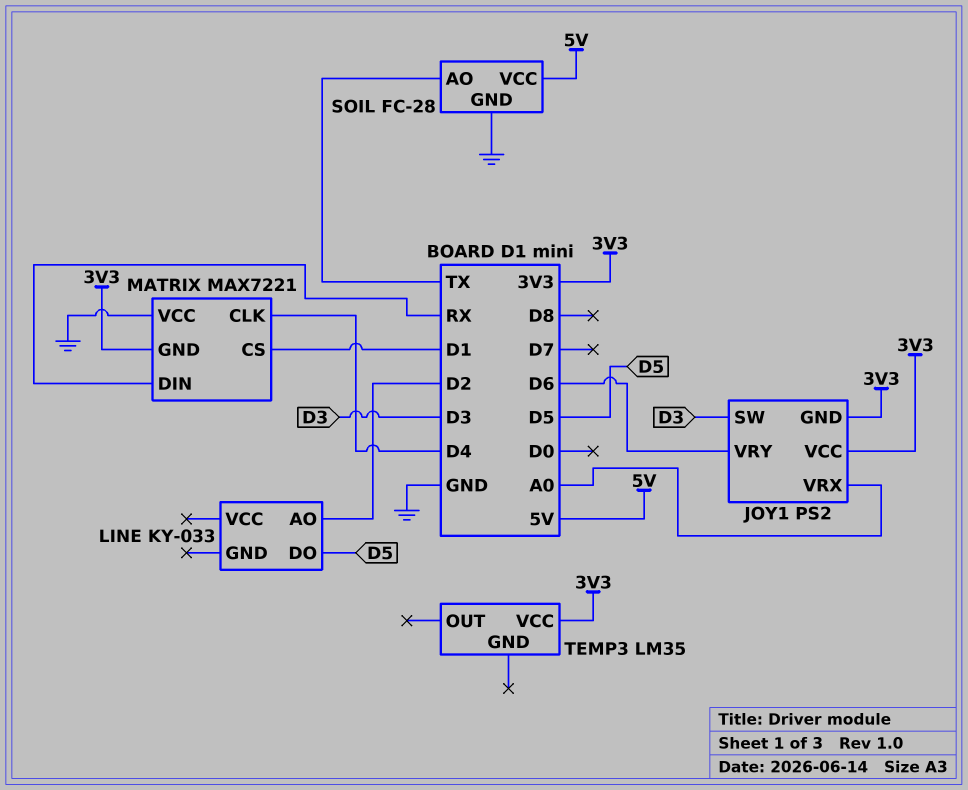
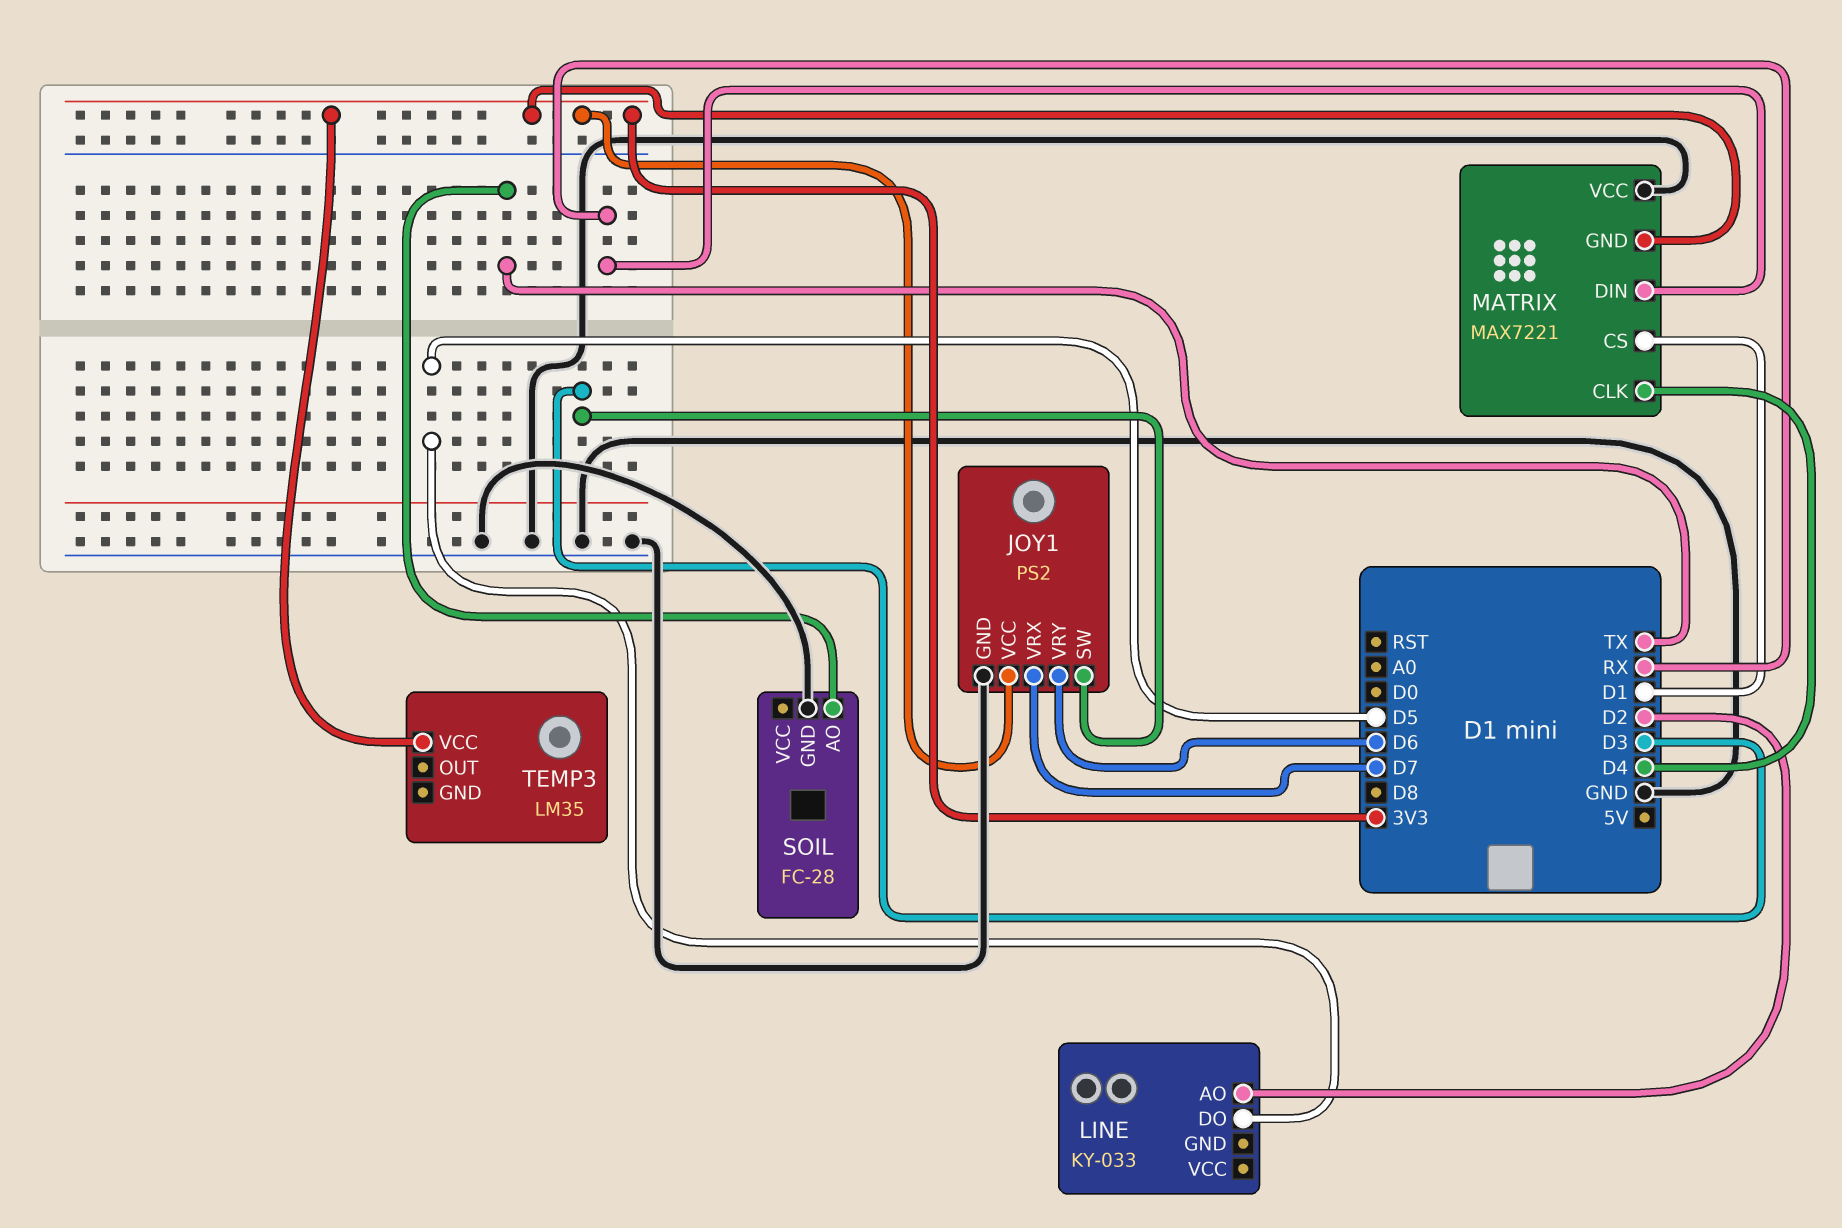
JOY1 pin GND: 3V3 -> GND
JOY1 pin VRX: A0 -> D7
SOIL pin VCC: 5V -> none

